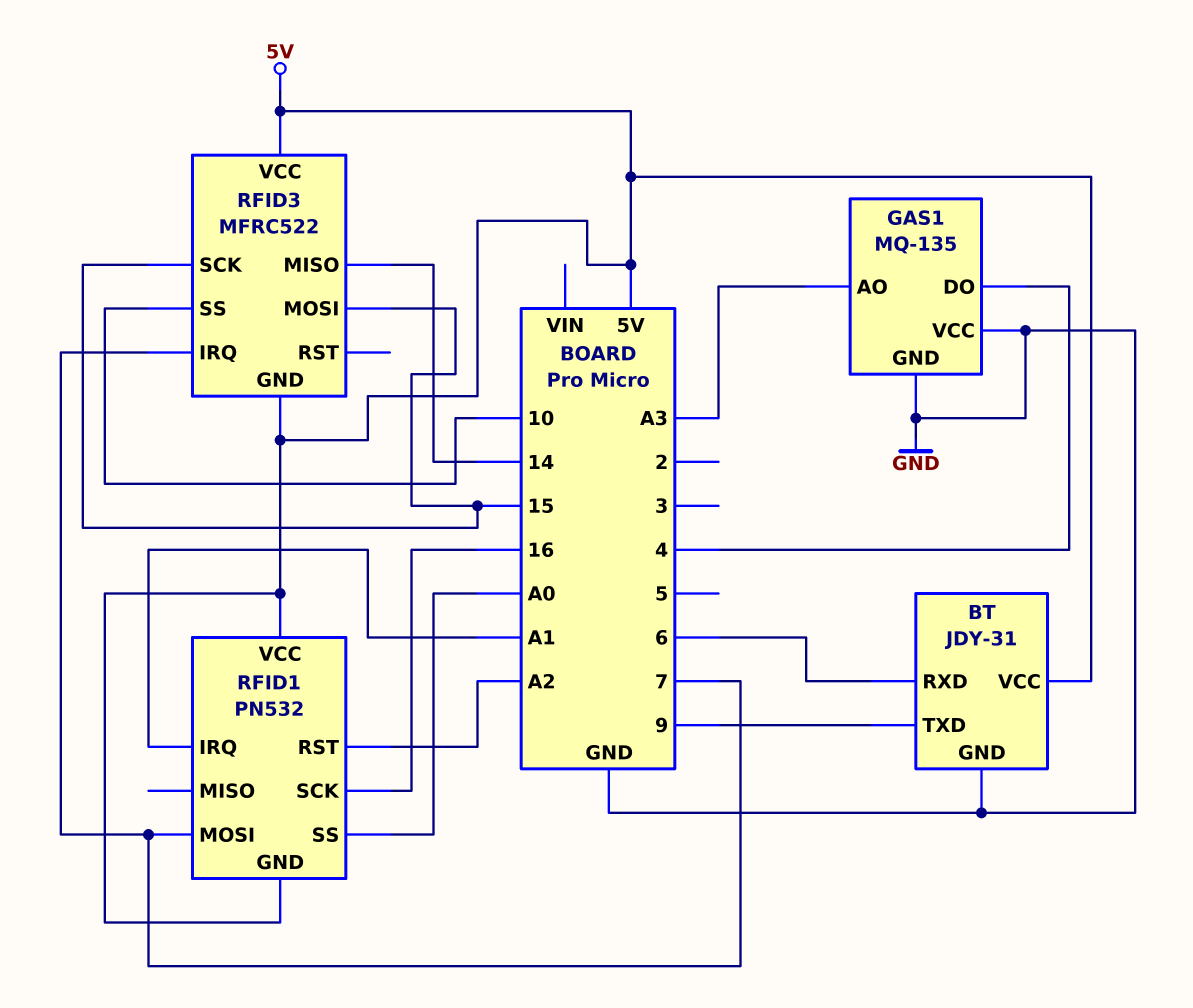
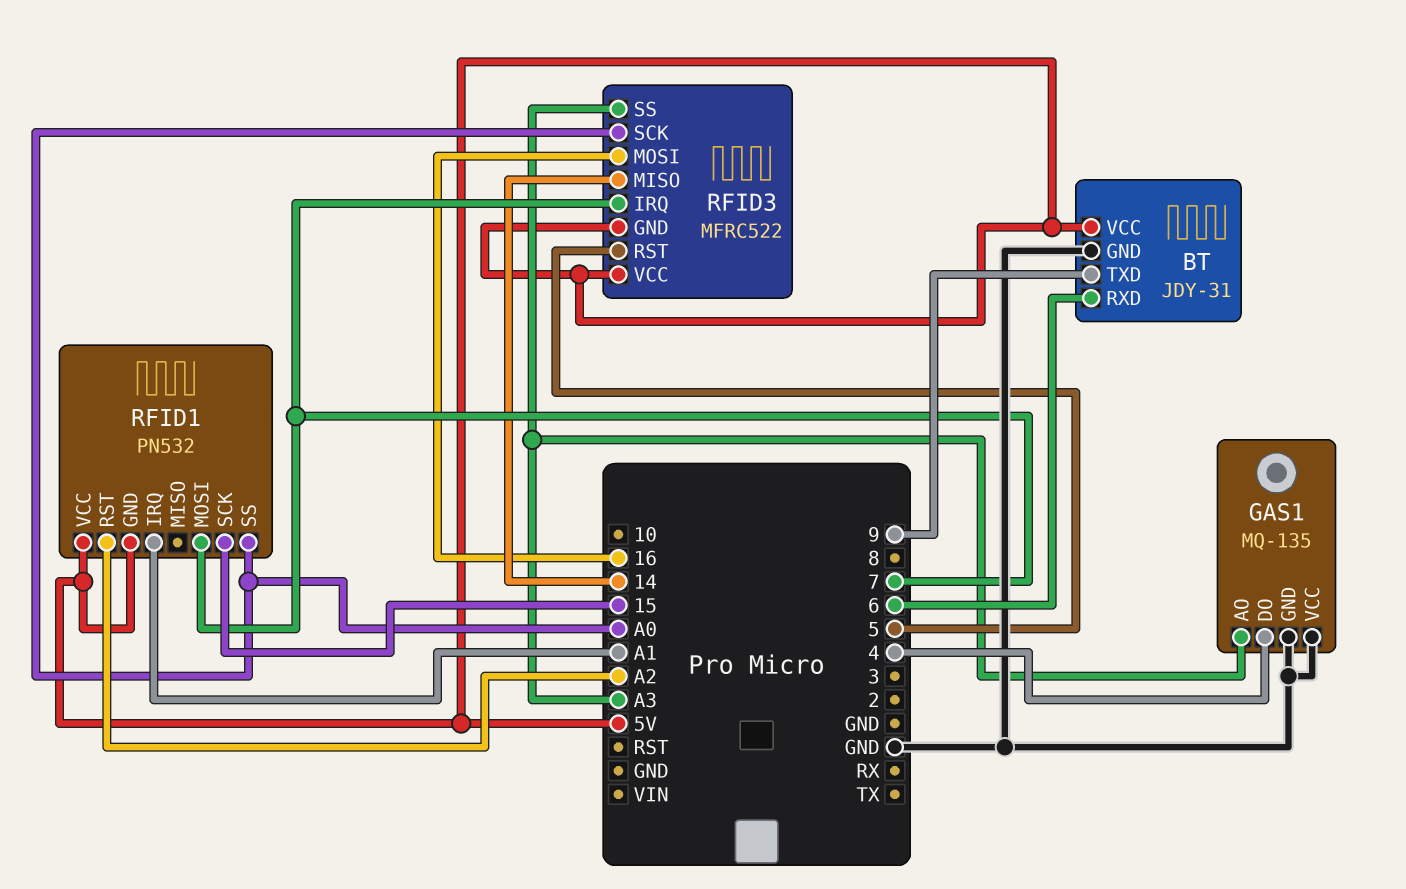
RFID1 pin SCK: 16 -> 15
RFID3 pin MOSI: 15 -> 16
RFID3 pin RST: none -> 5
RFID3 pin SCK: 15 -> A0
RFID3 pin SS: 10 -> A3

